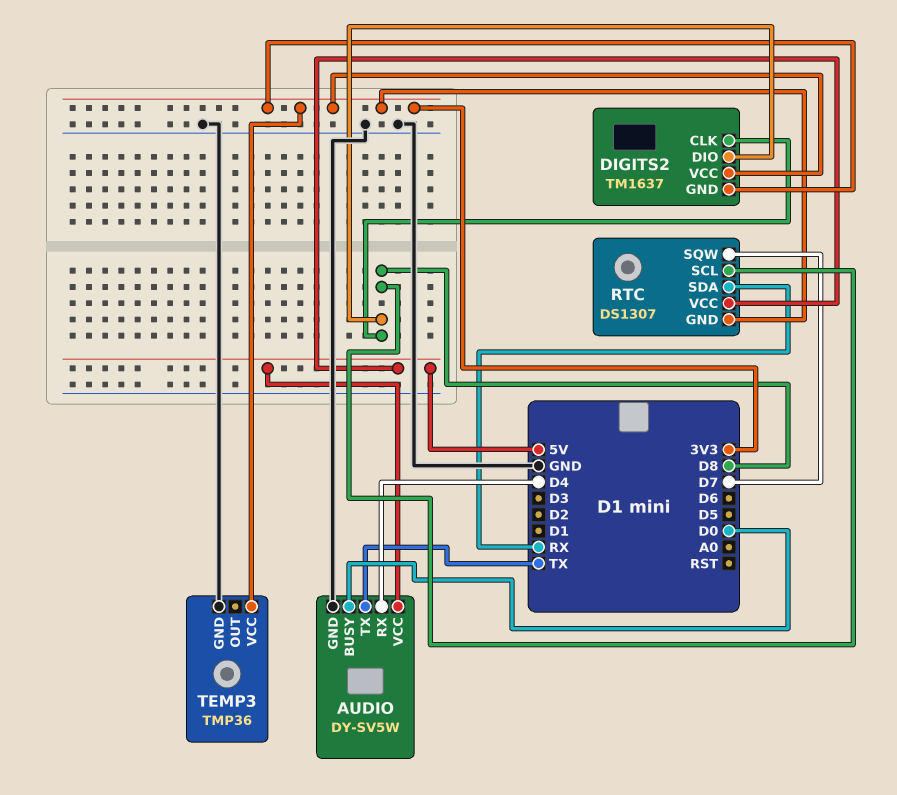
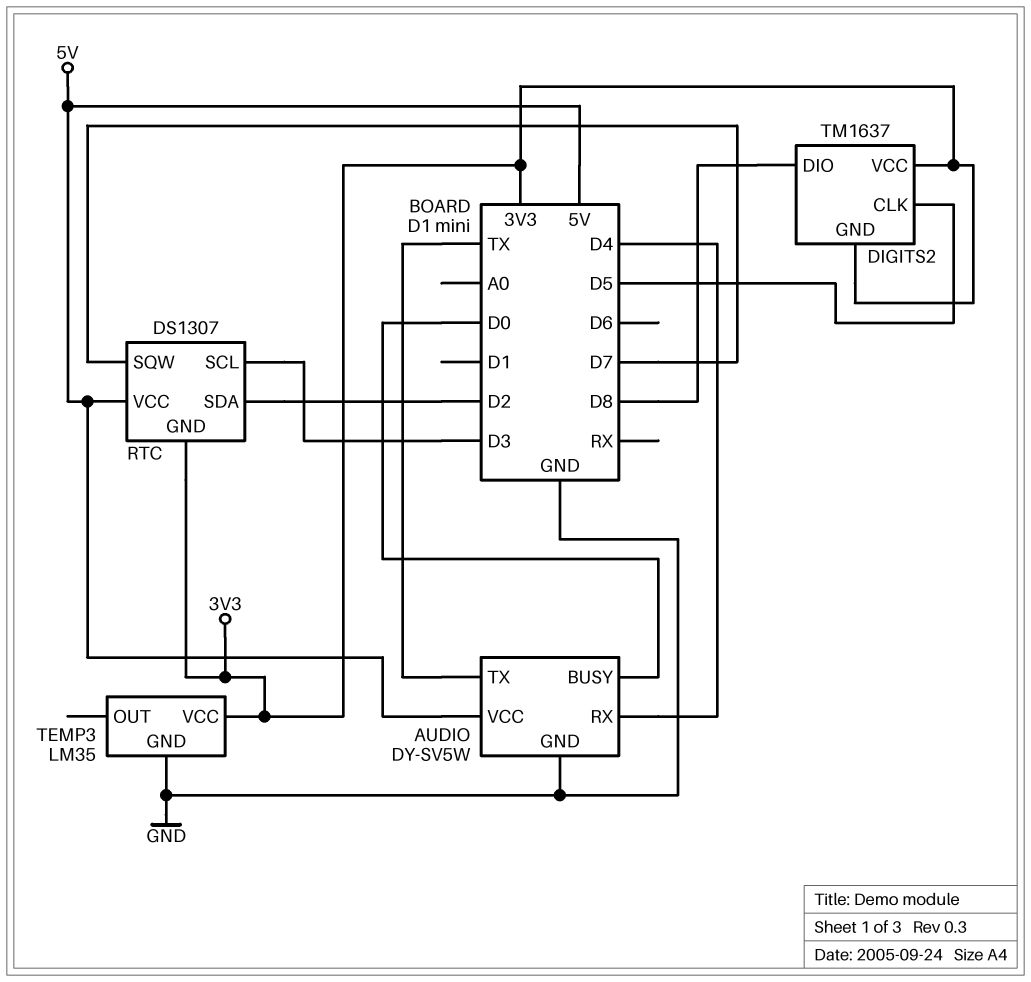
DIGITS2 pin CLK: D8 -> D5
RTC pin SCL: D8 -> D3
RTC pin SDA: RX -> D2
TEMP3: TMP36 -> LM35

